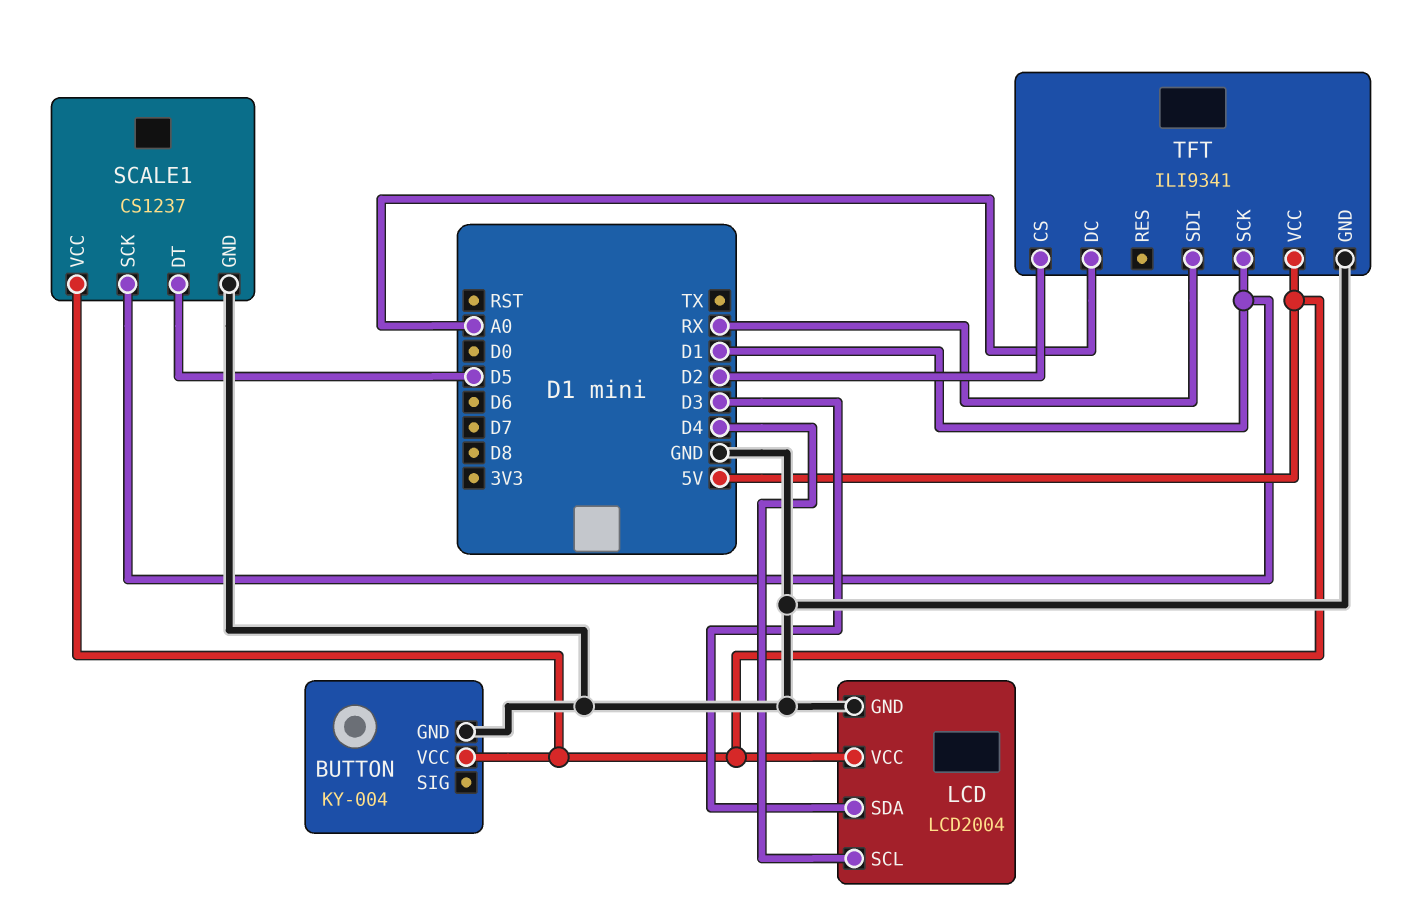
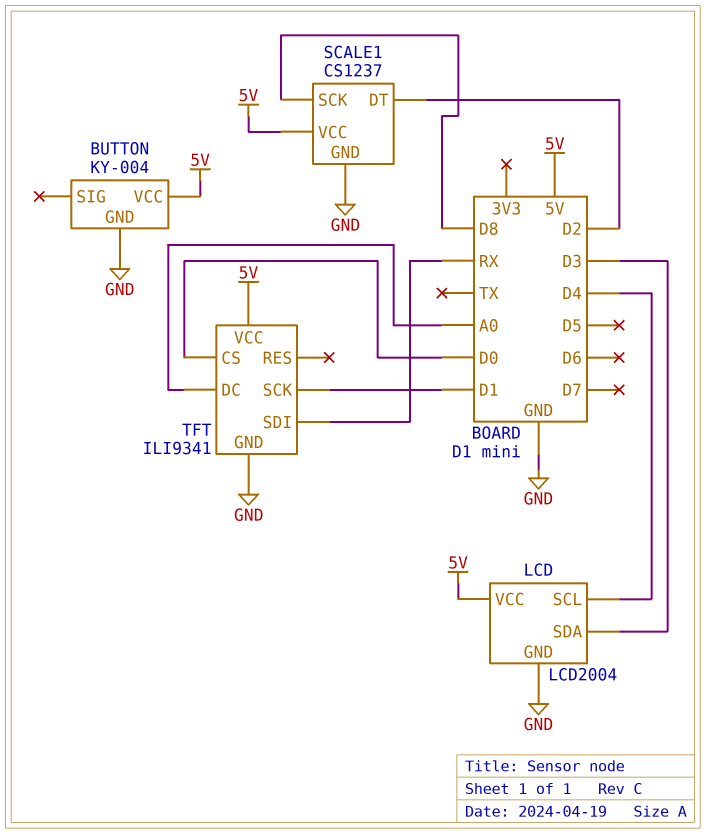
SCALE1 pin DT: D5 -> D2
SCALE1 pin SCK: D1 -> D8
TFT pin CS: D2 -> D0

